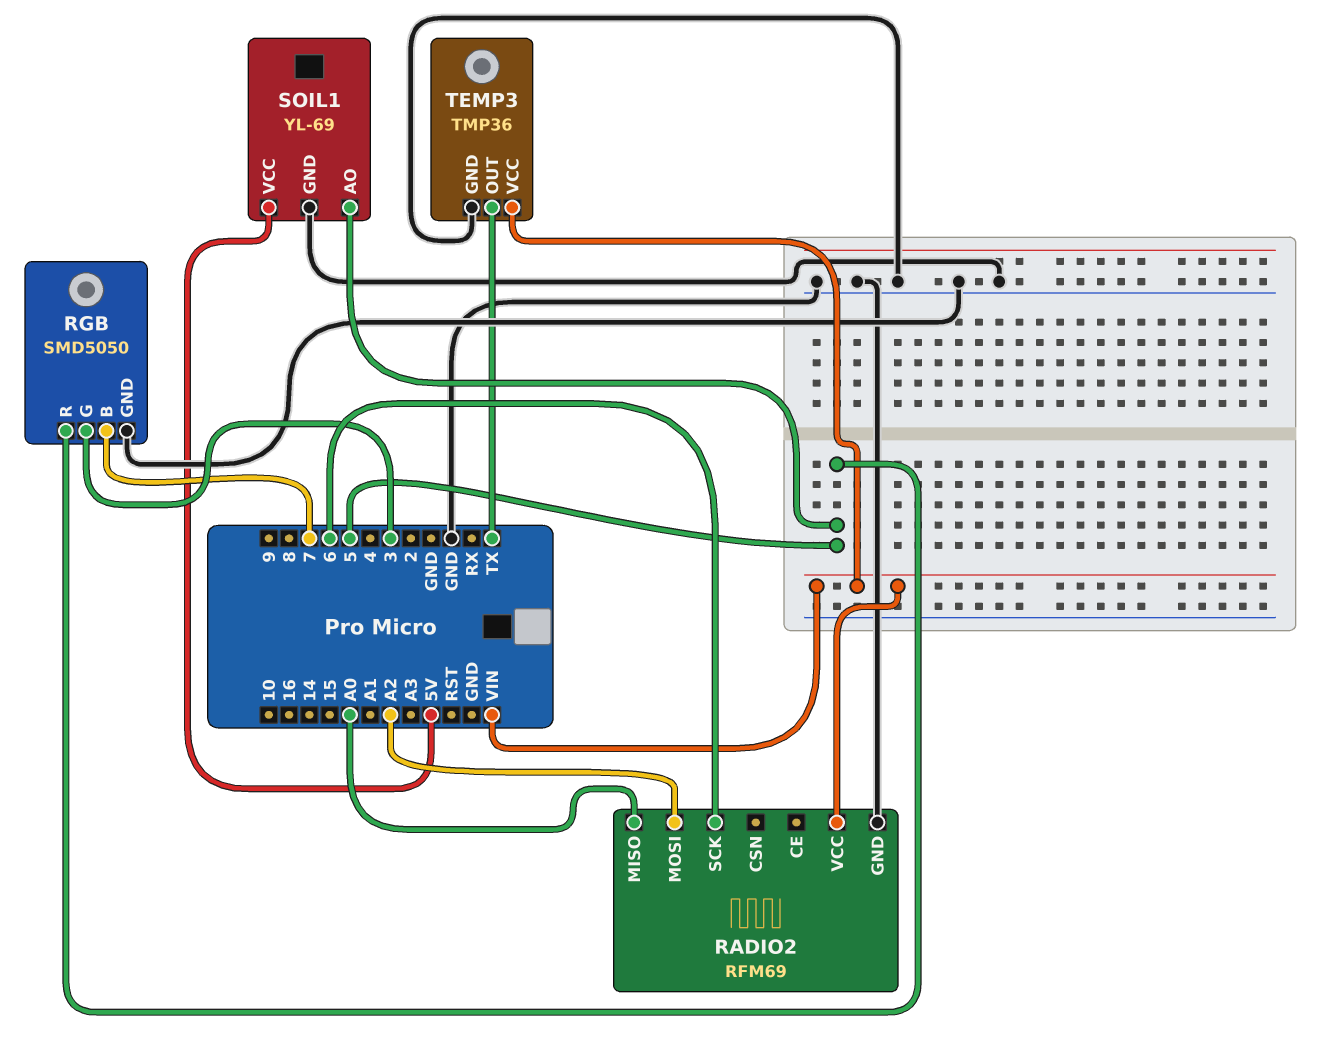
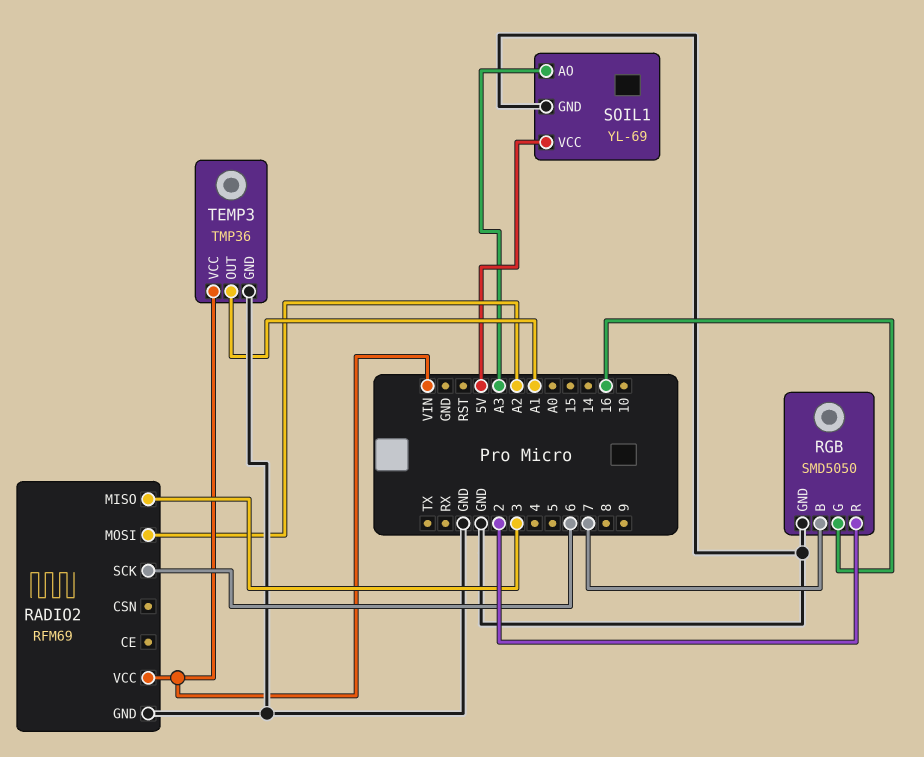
RADIO2 pin MISO: A0 -> 3
RGB pin G: 3 -> 16
RGB pin R: 5 -> 2
SOIL1 pin AO: 5 -> A3
TEMP3 pin OUT: TX -> A1

